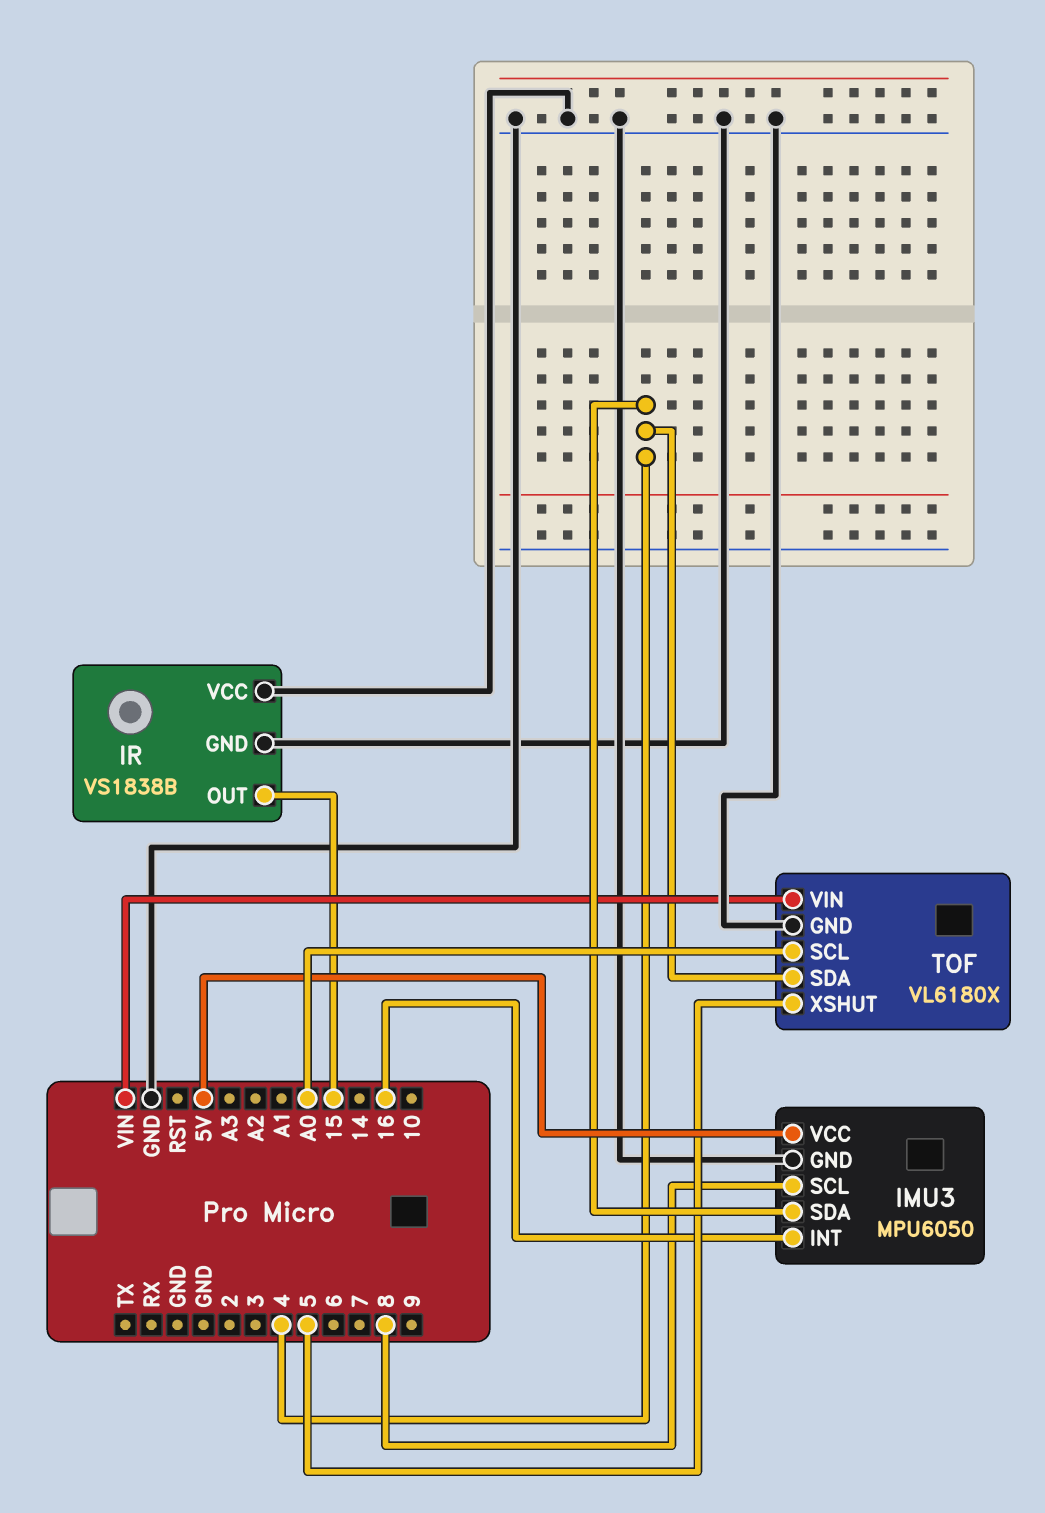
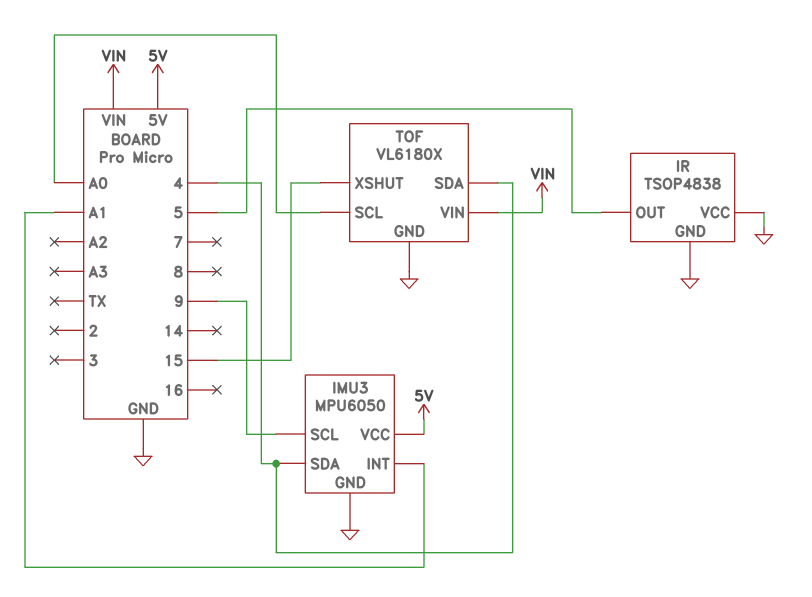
IMU3 pin INT: 16 -> A1
IMU3 pin SCL: 8 -> 9
IR: VS1838B -> TSOP4838
IR pin OUT: 15 -> 5
TOF pin XSHUT: 5 -> 15

